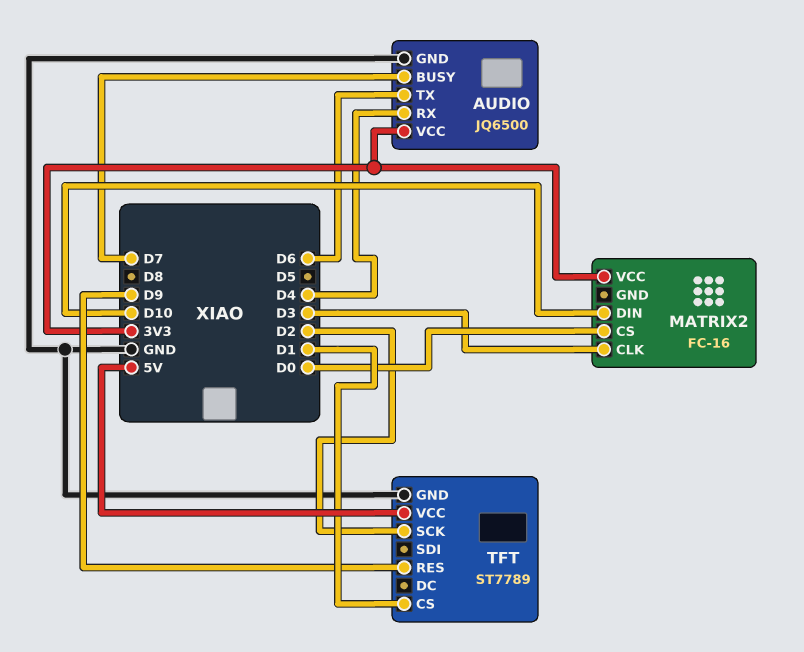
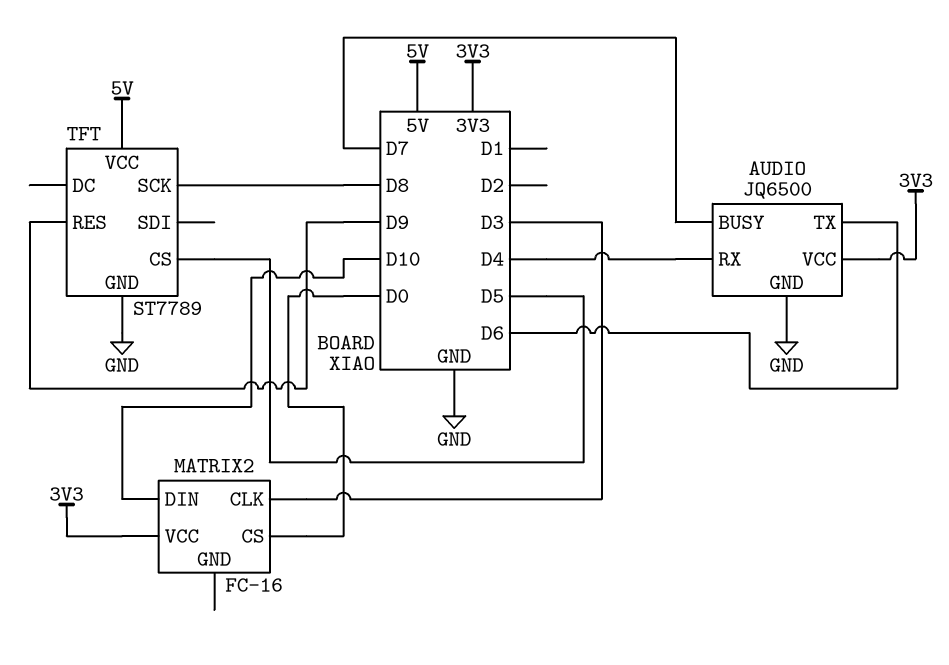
TFT pin CS: D1 -> D5
TFT pin SCK: D2 -> D8

